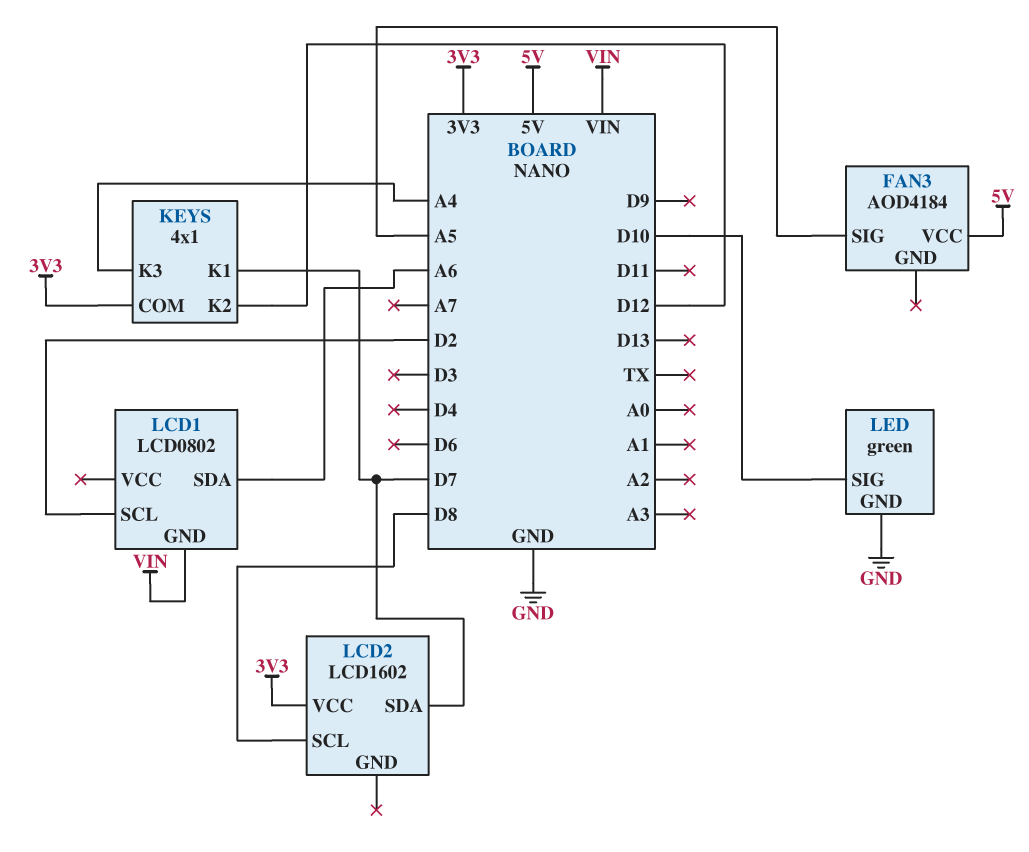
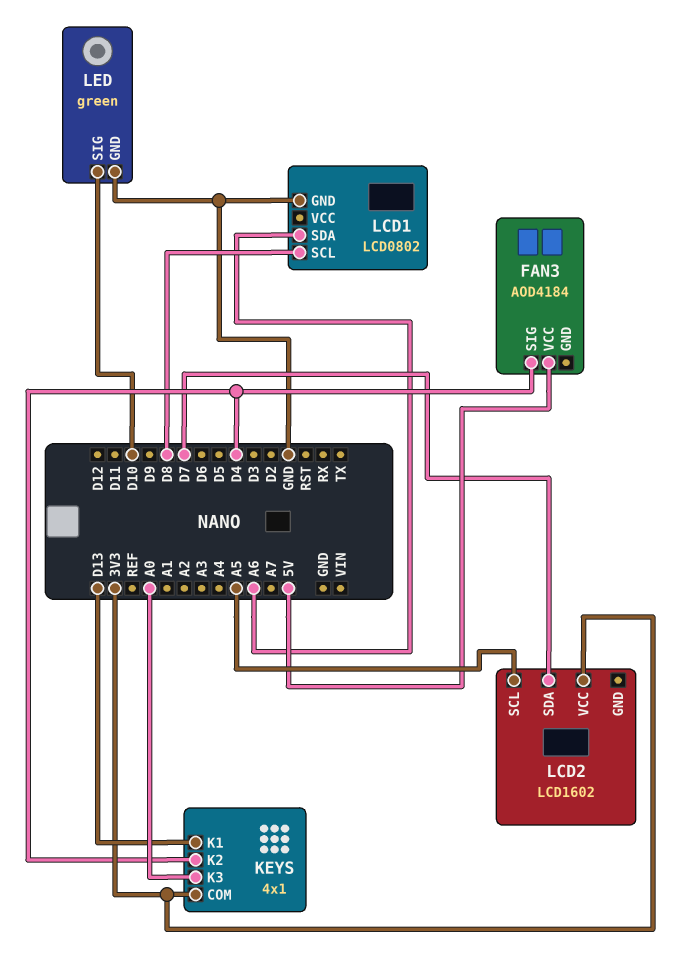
FAN3 pin SIG: A5 -> D4
KEYS pin K1: D7 -> D13
KEYS pin K2: D12 -> D4
KEYS pin K3: A4 -> A0
LCD1 pin GND: VIN -> GND
LCD1 pin SCL: D2 -> D8
LCD2 pin SCL: D8 -> A5

